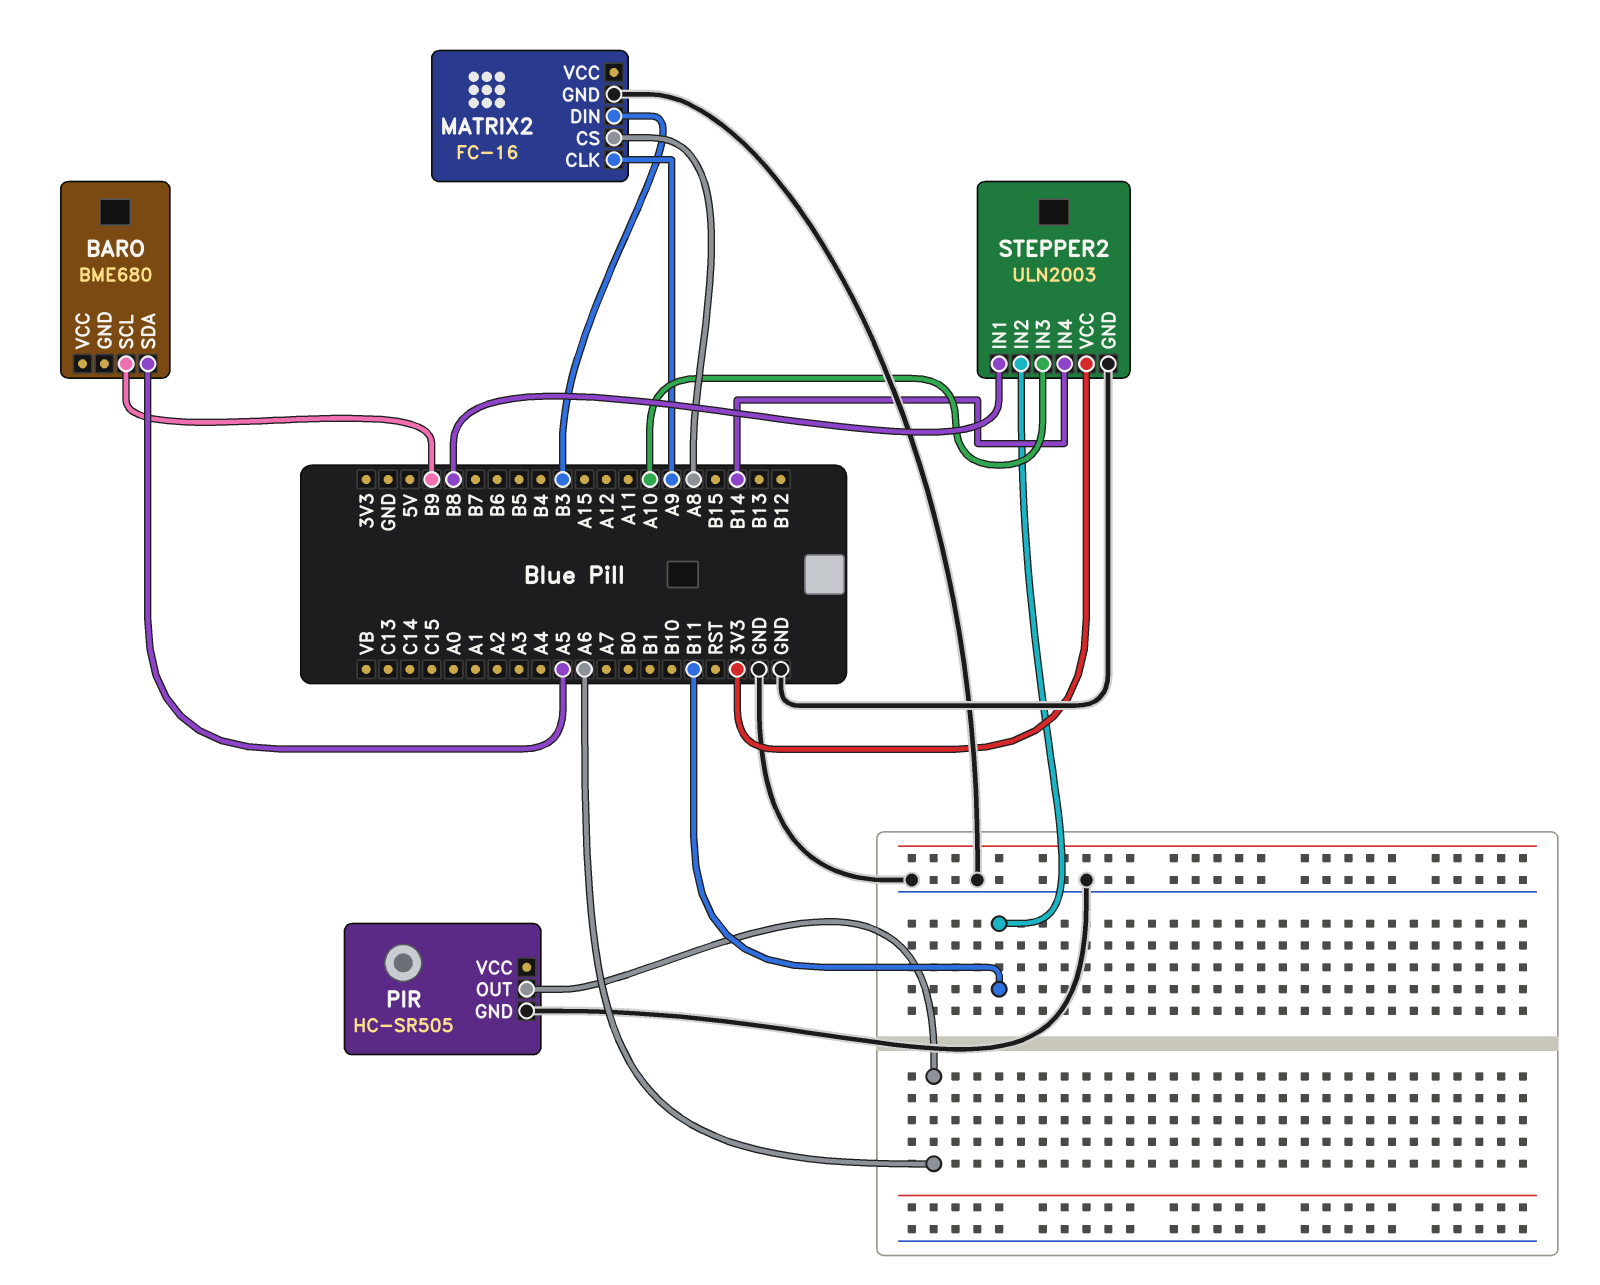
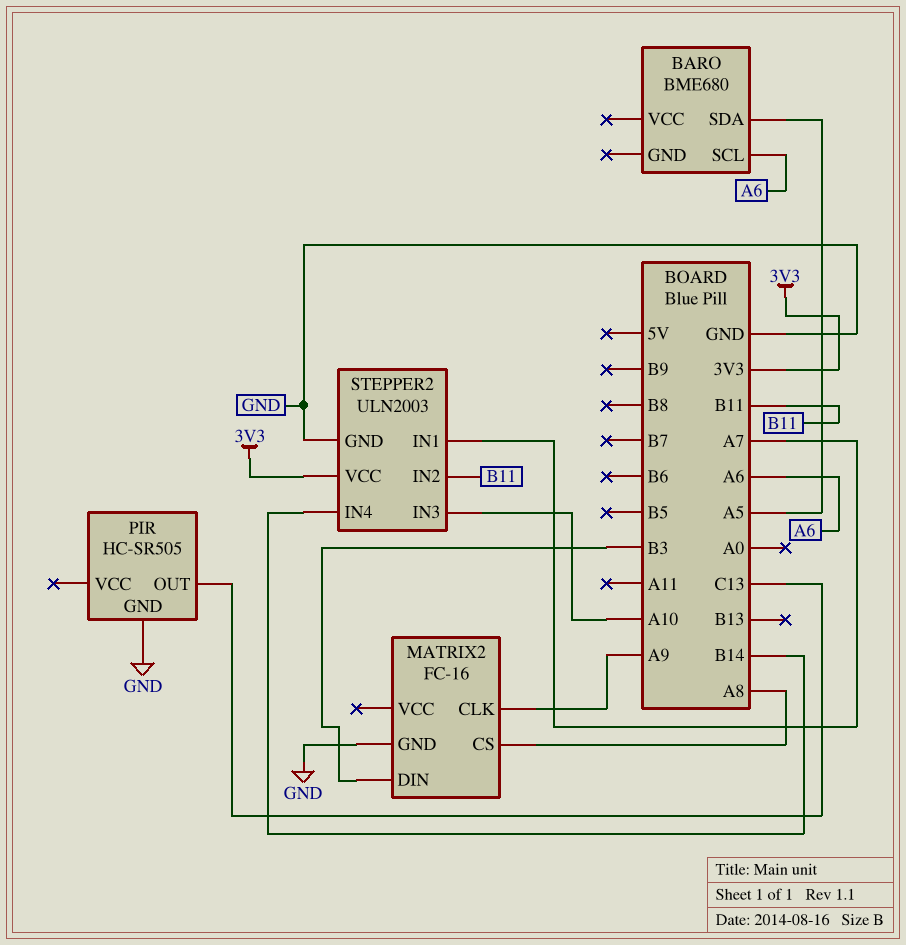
BARO pin SCL: B9 -> A6
PIR pin OUT: A6 -> C13
STEPPER2 pin IN1: B8 -> A7

